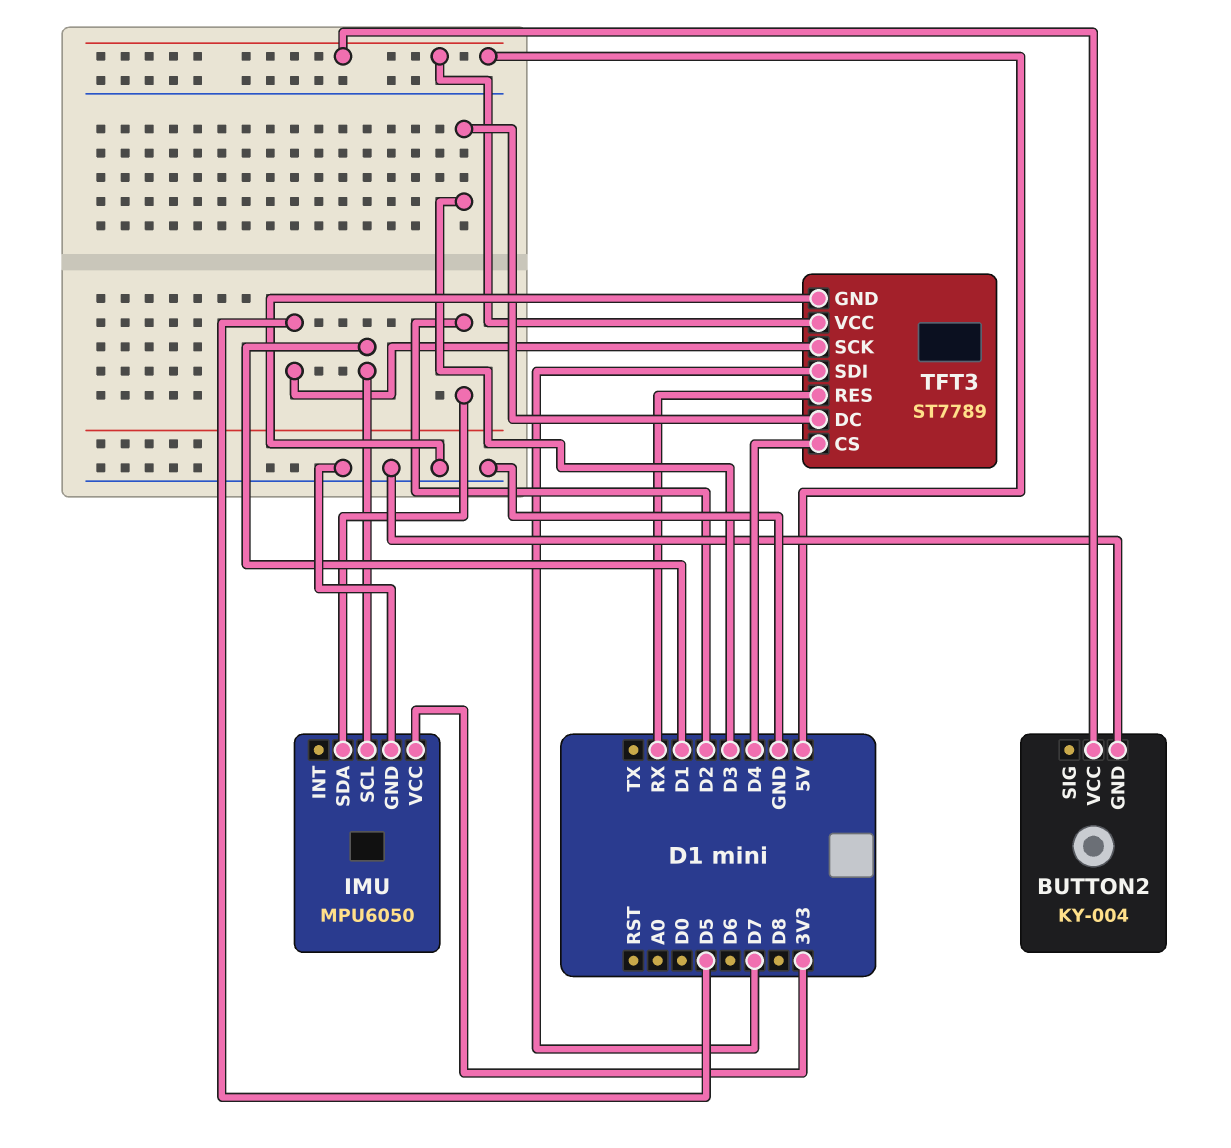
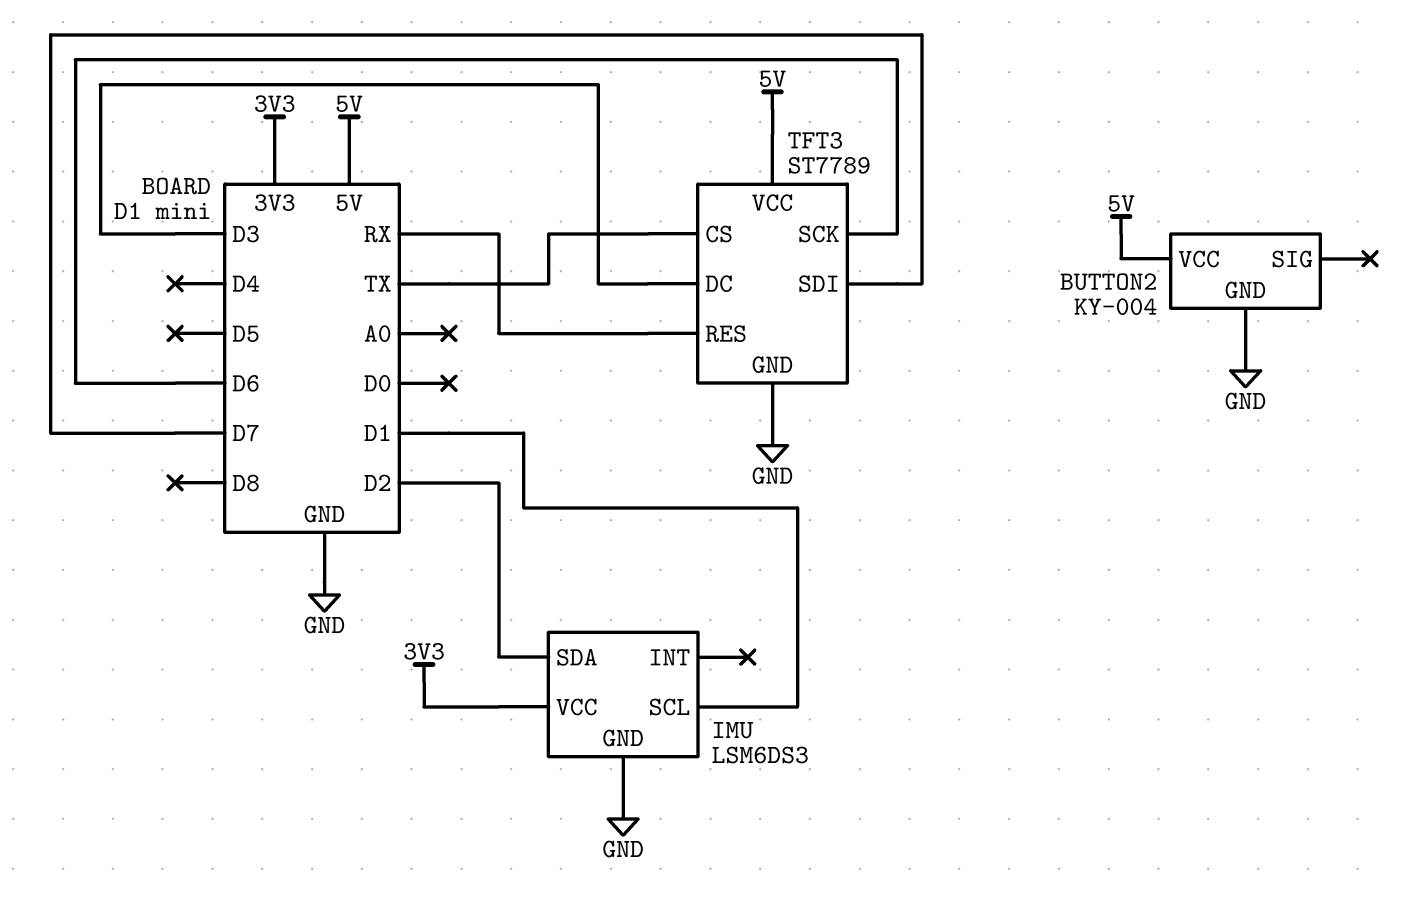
IMU: MPU6050 -> LSM6DS3
TFT3 pin CS: D4 -> TX
TFT3 pin SCK: D5 -> D6

